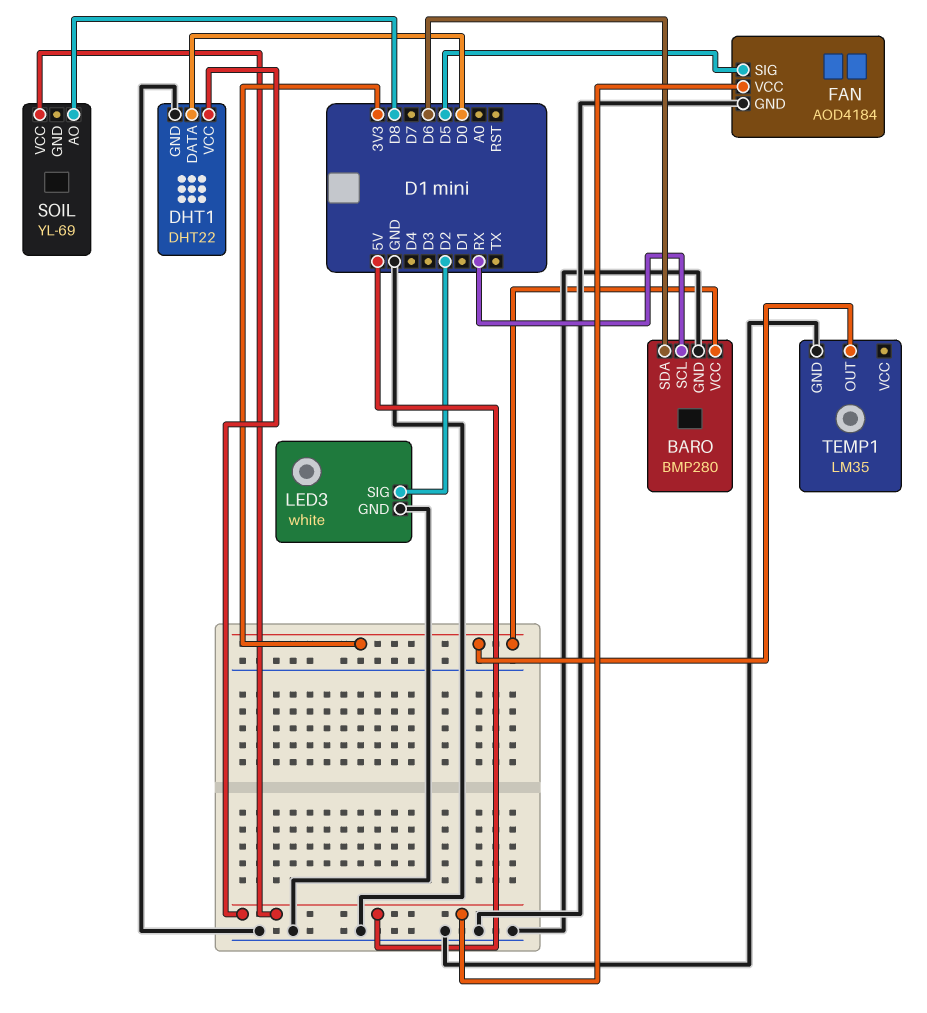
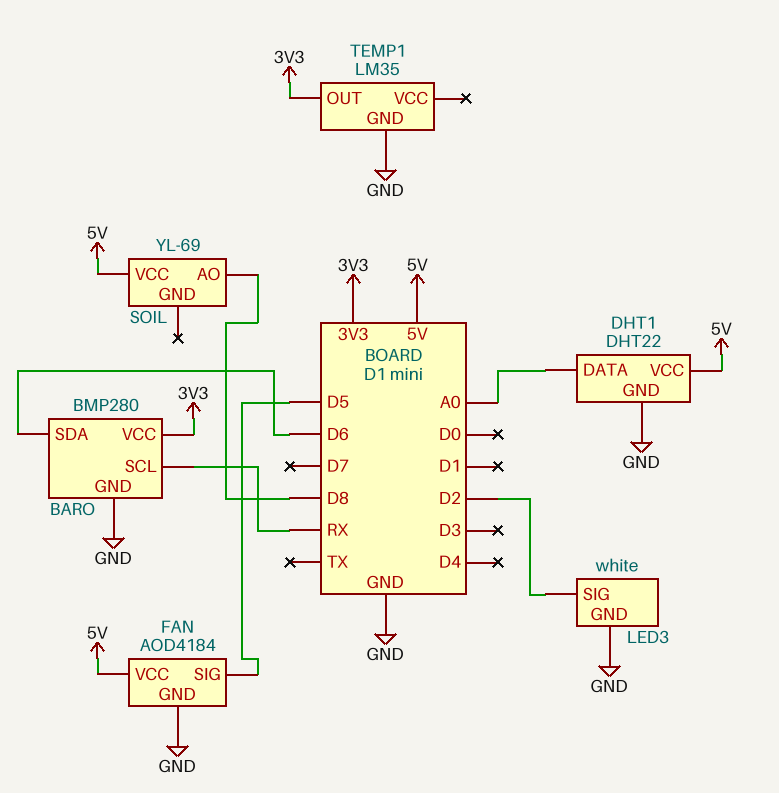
DHT1 pin DATA: D0 -> A0

